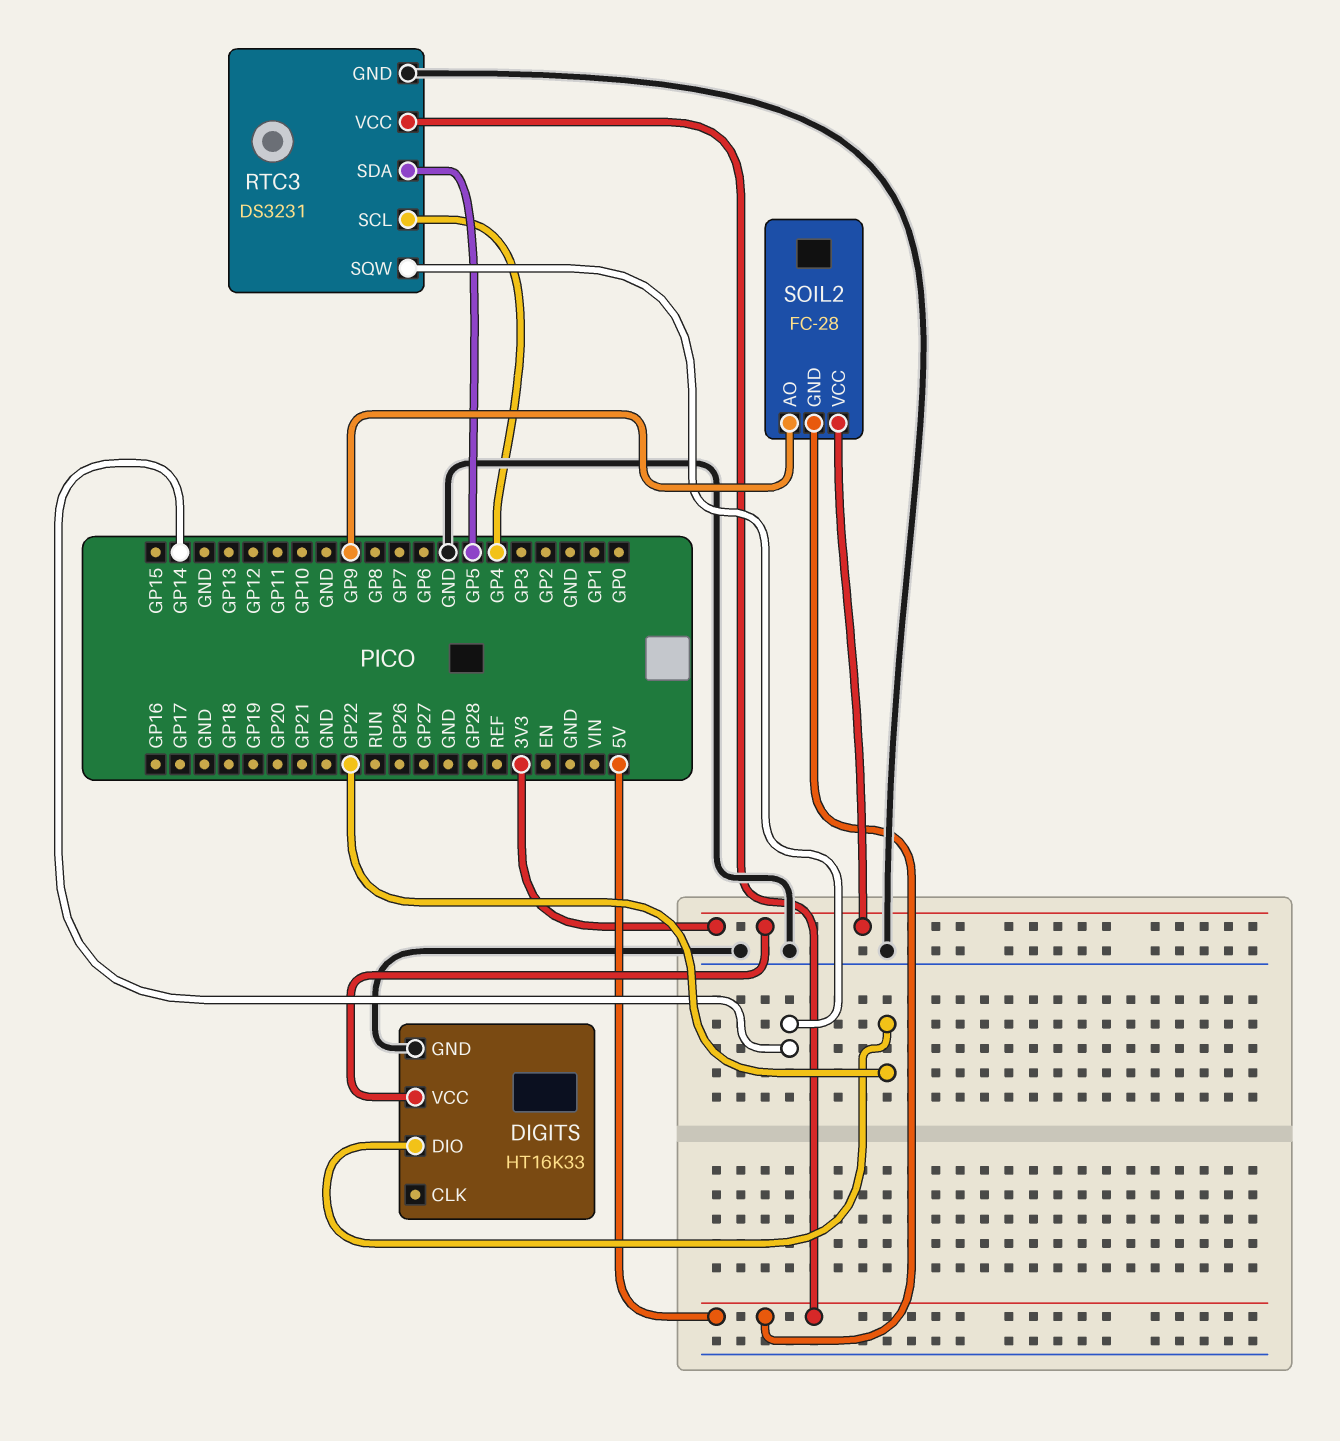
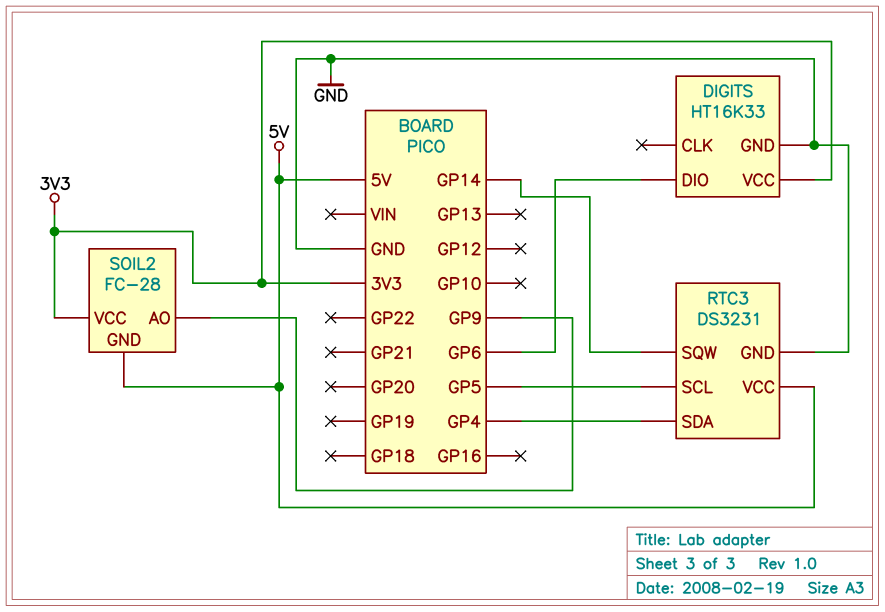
DIGITS pin DIO: GP22 -> GP6
RTC3 pin SCL: GP4 -> GP5
RTC3 pin SDA: GP5 -> GP4

